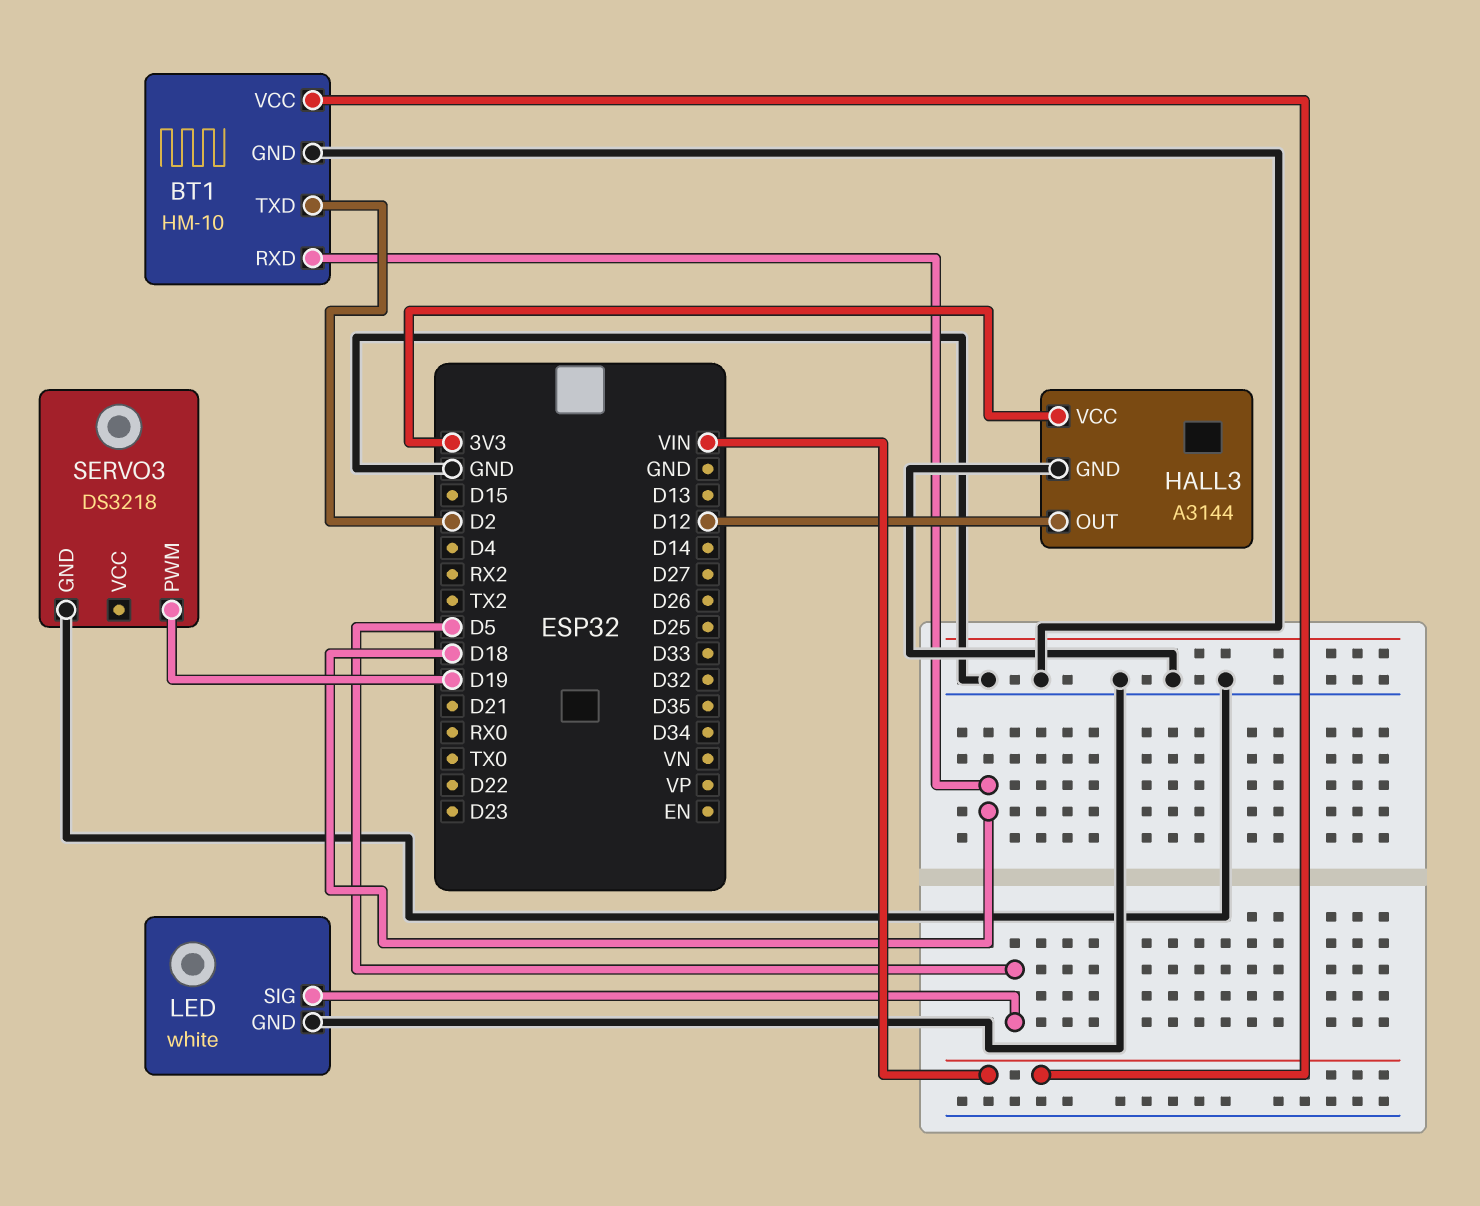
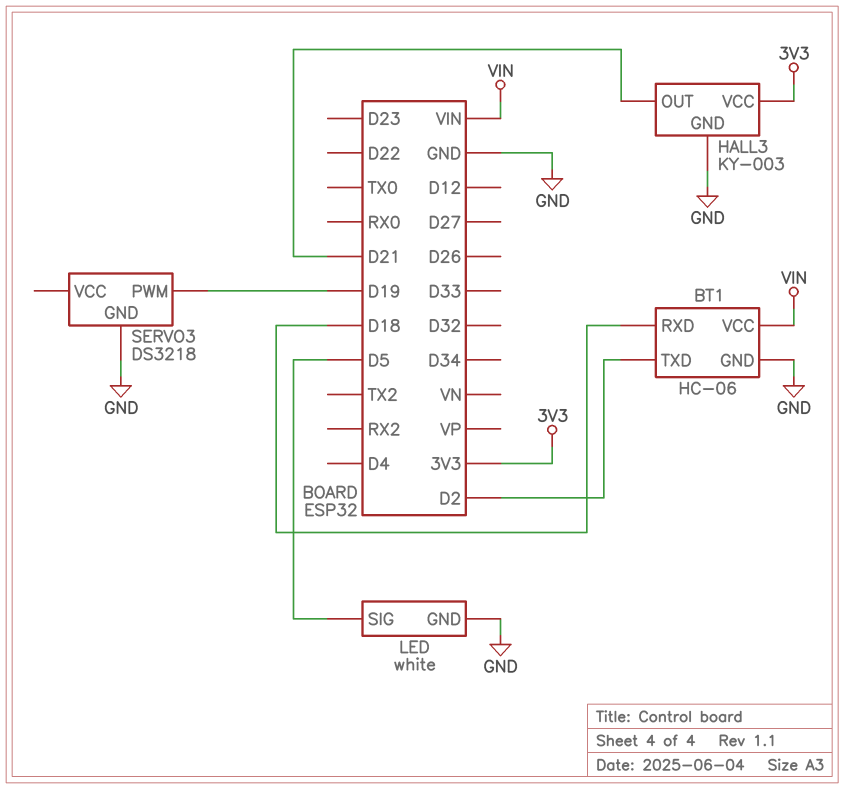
BT1: HM-10 -> HC-06
HALL3: A3144 -> KY-003
HALL3 pin OUT: D12 -> D21

